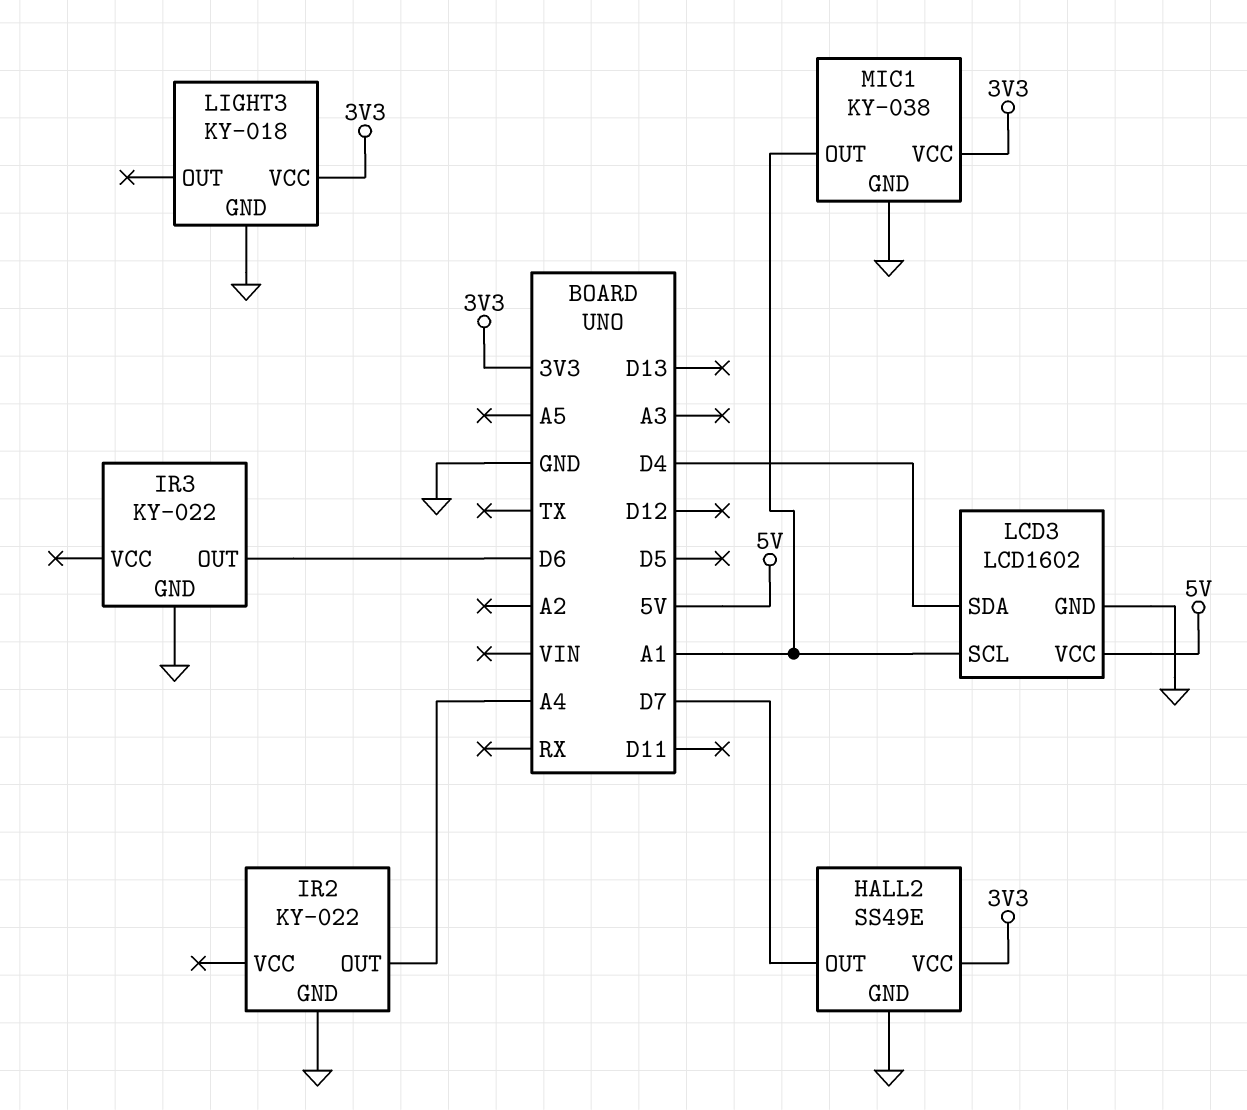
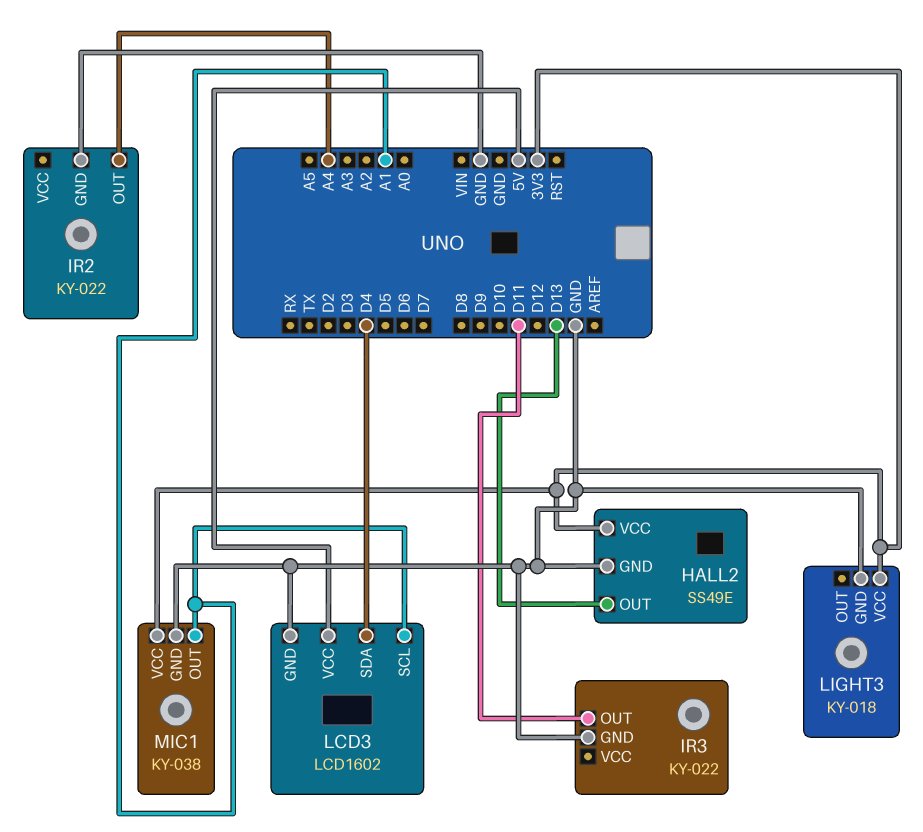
HALL2 pin OUT: D7 -> D13
IR3 pin OUT: D6 -> D11

